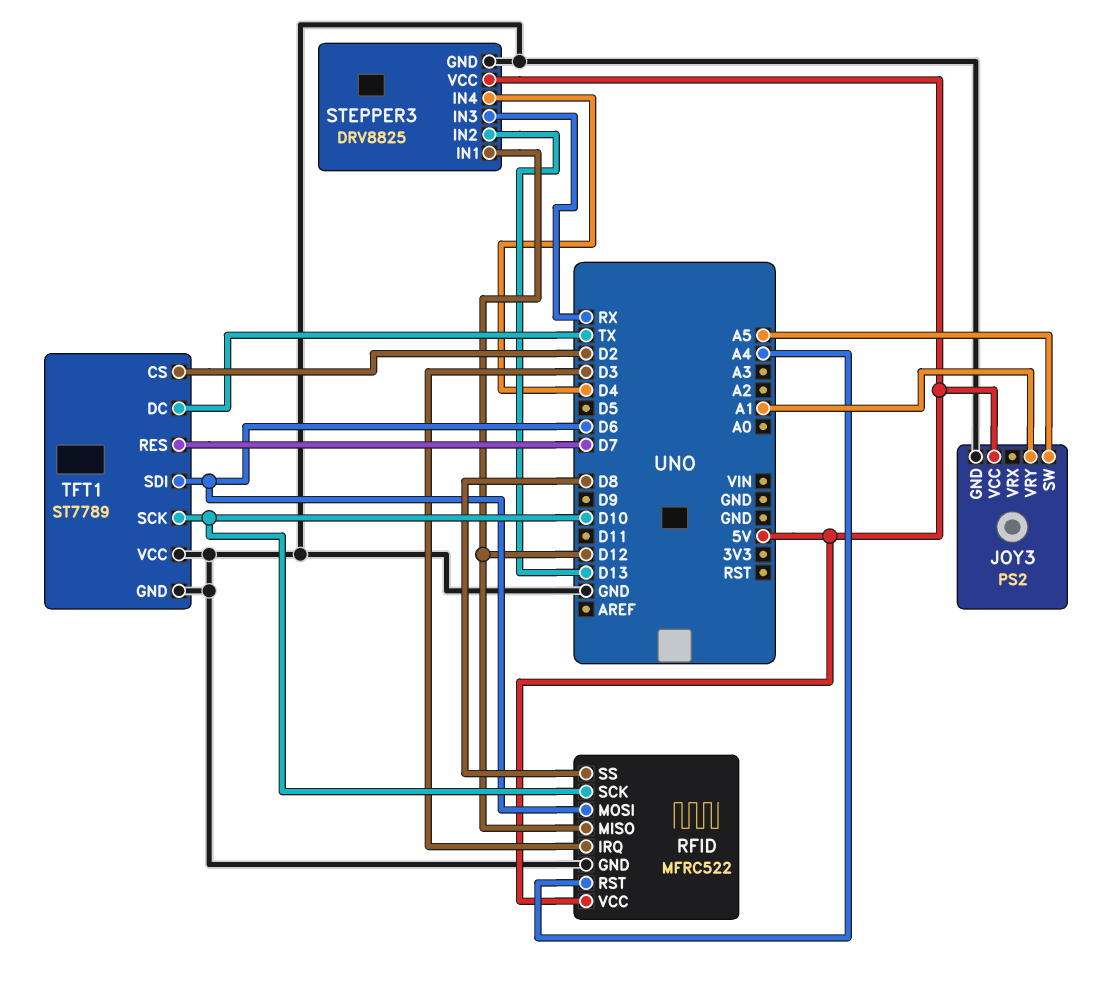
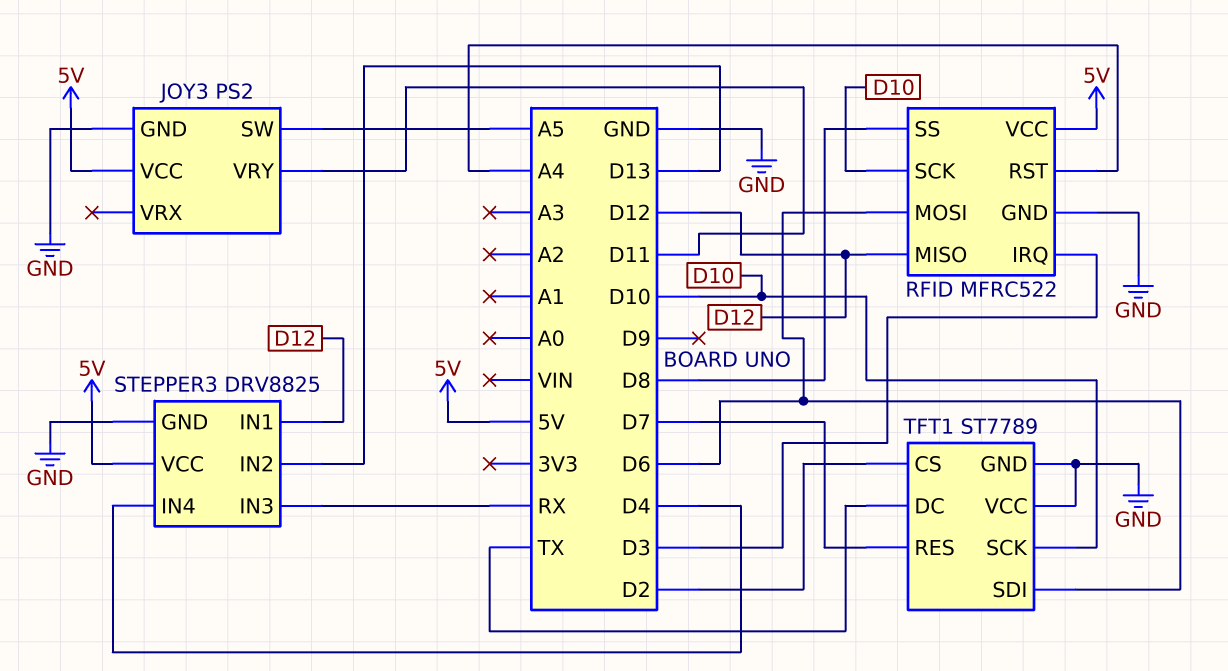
JOY3 pin VRY: A1 -> D11

